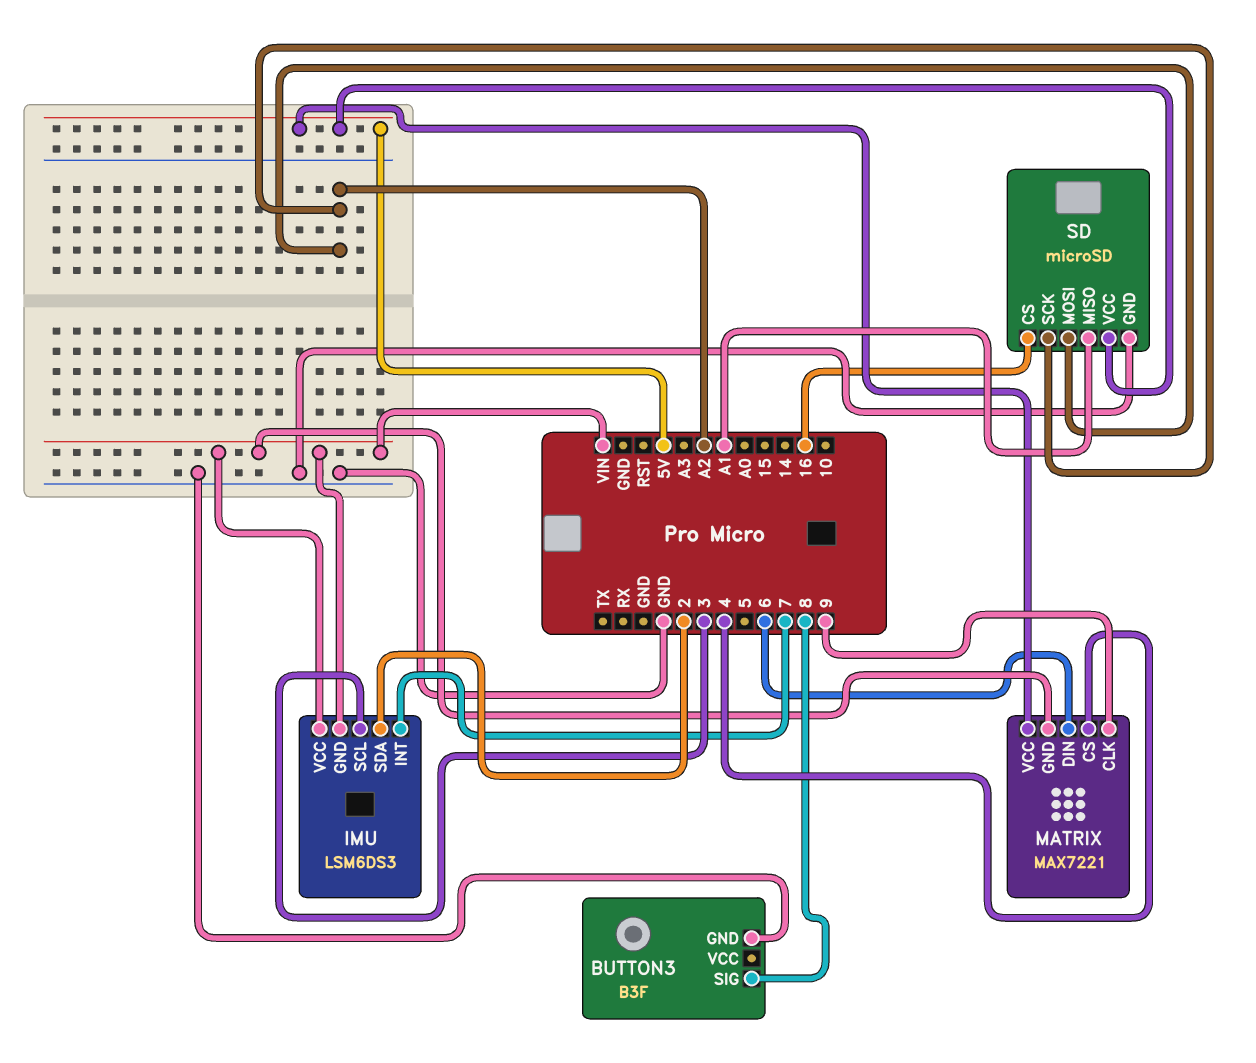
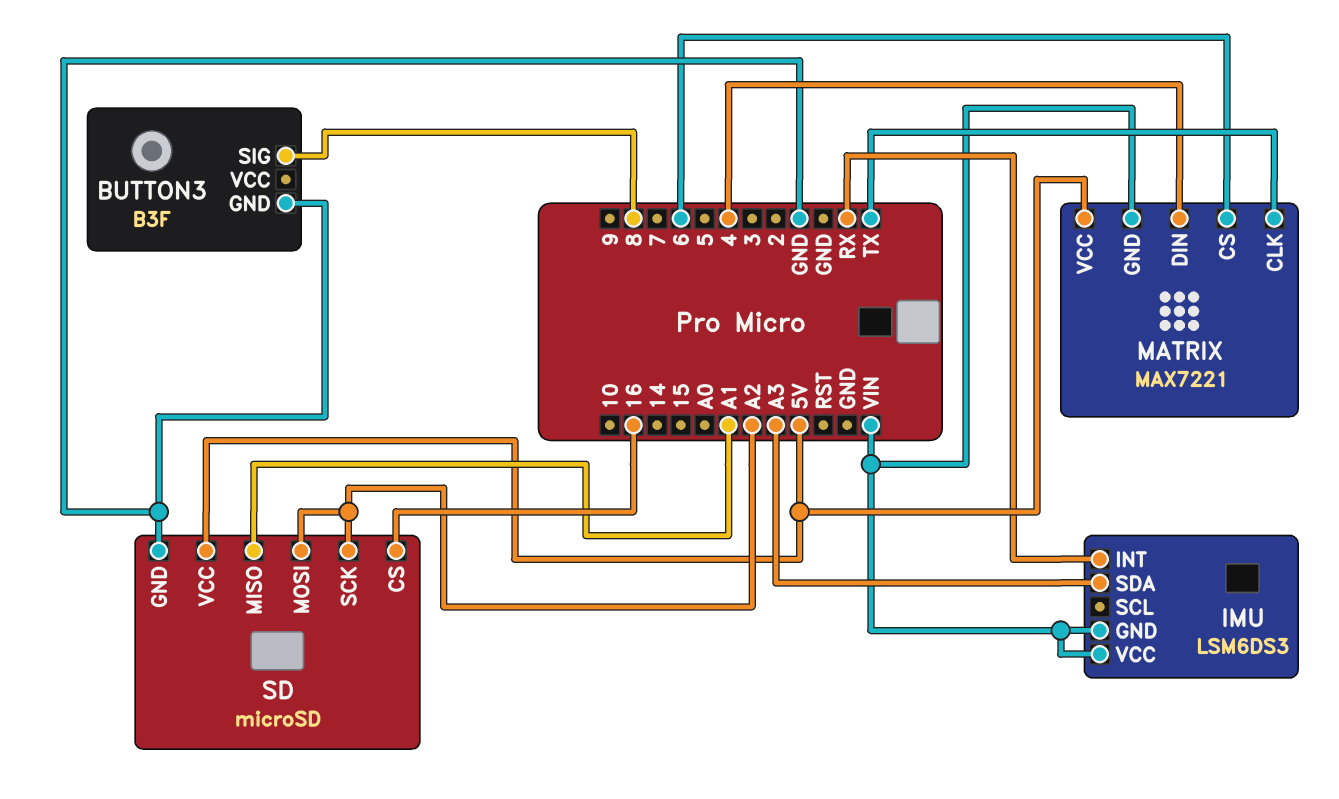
IMU pin INT: 7 -> RX
IMU pin SCL: 3 -> none
IMU pin SDA: 2 -> A3
MATRIX pin CLK: 9 -> TX
MATRIX pin CS: 4 -> 6
MATRIX pin DIN: 6 -> 4

